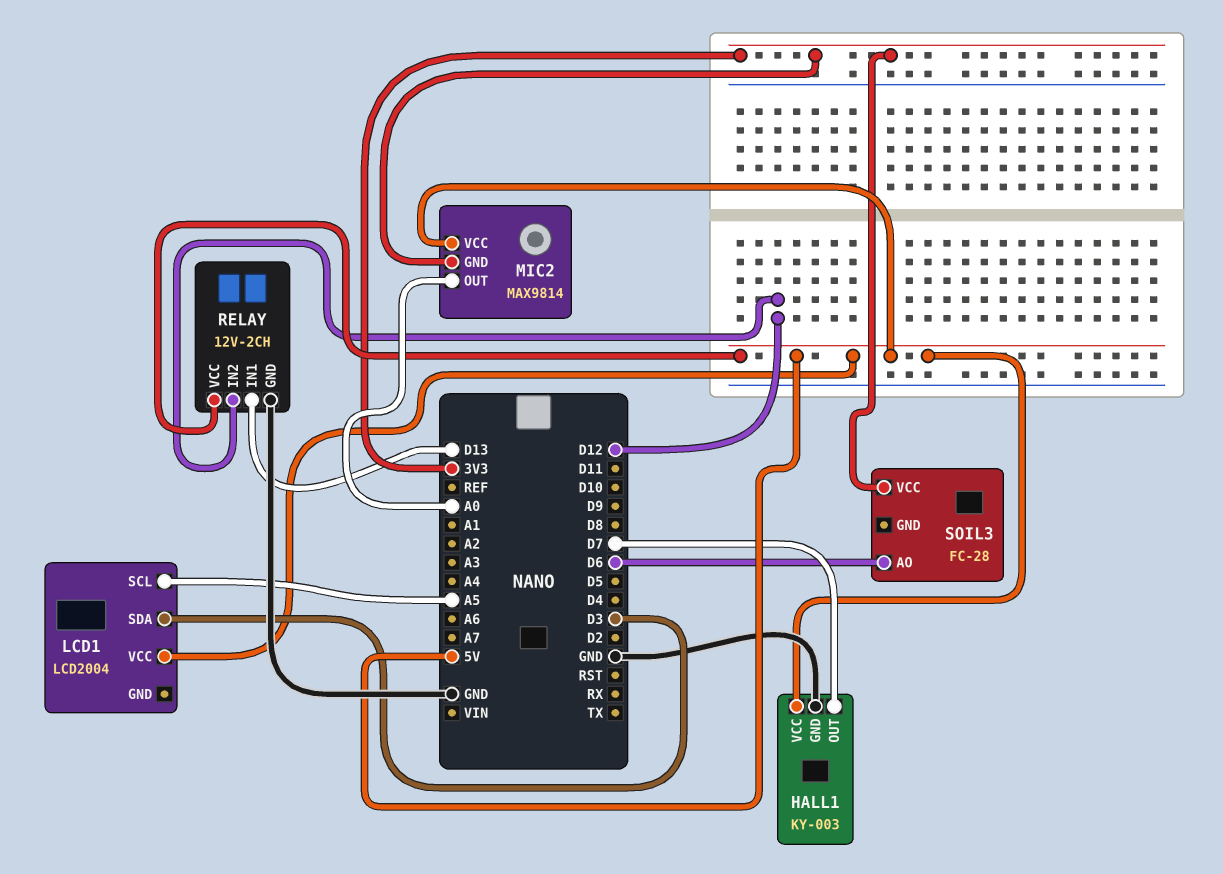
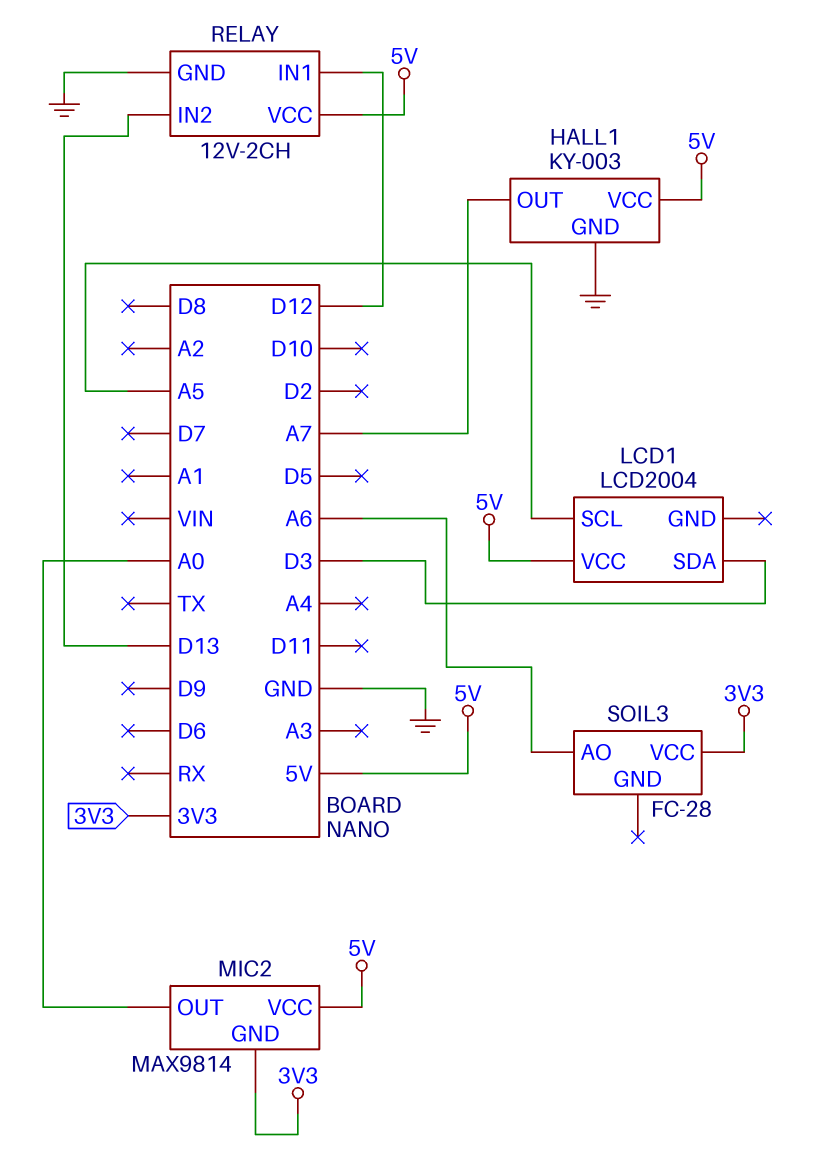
HALL1 pin OUT: D7 -> A7
RELAY pin IN1: D13 -> D12
RELAY pin IN2: D12 -> D13
SOIL3 pin AO: D6 -> A6

